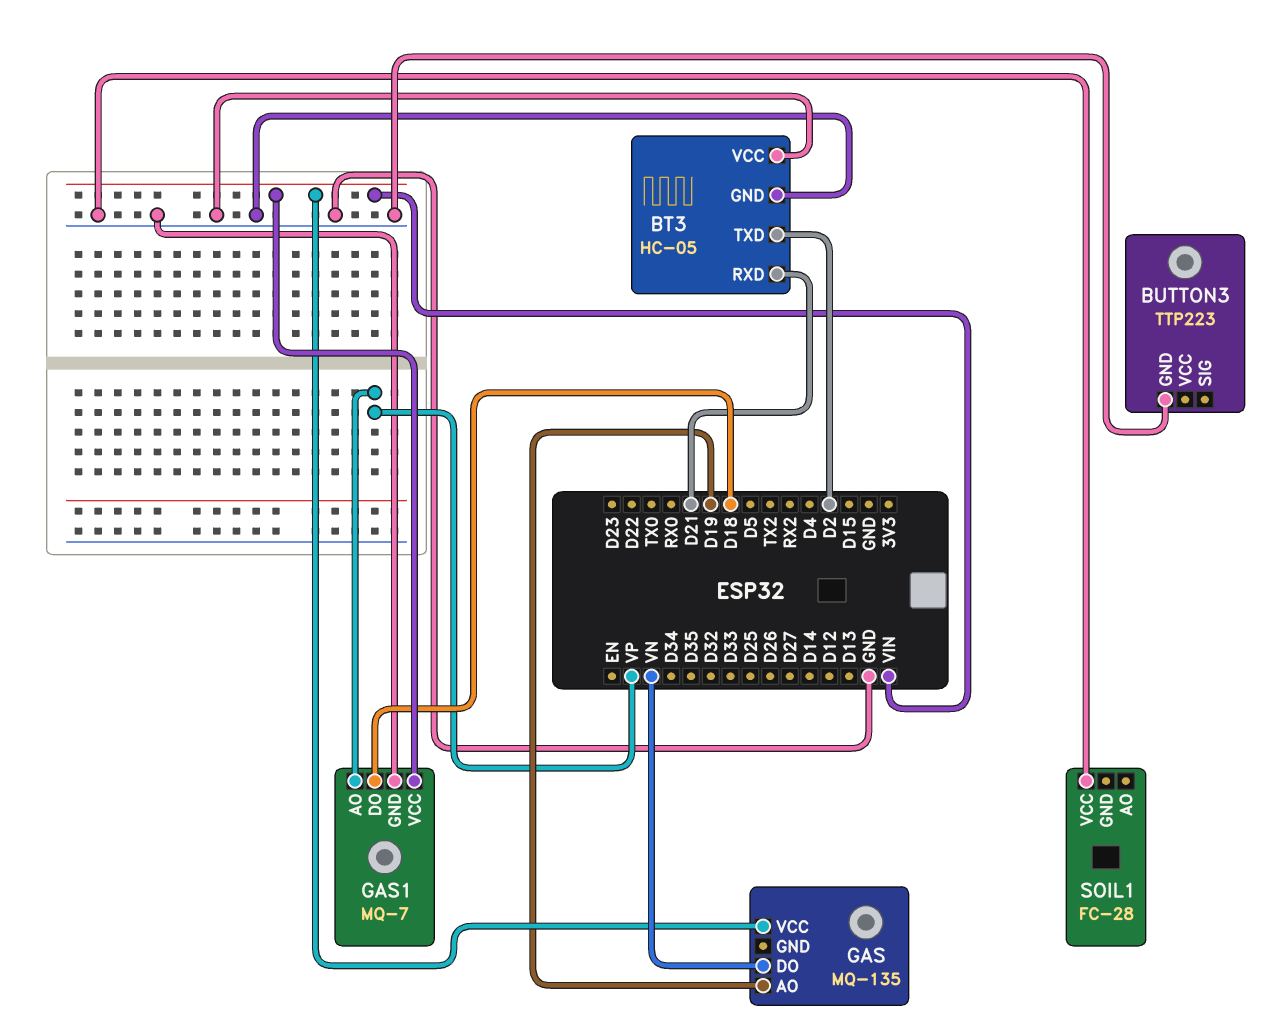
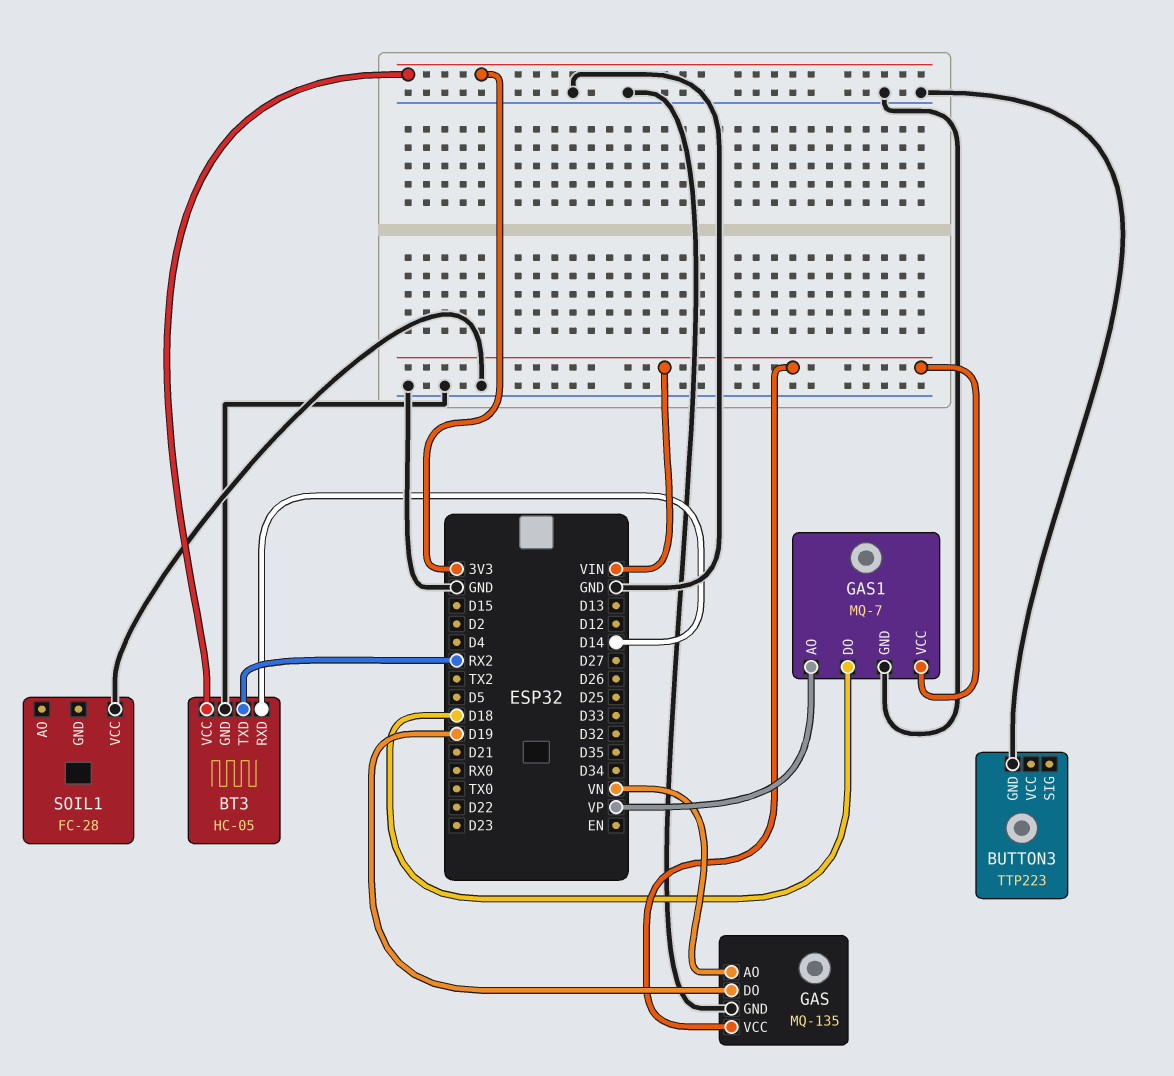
BT3 pin RXD: D21 -> D14
BT3 pin TXD: D2 -> RX2
BT3 pin VCC: GND -> 3V3
GAS pin AO: D19 -> VN
GAS pin DO: VN -> D19
GAS pin GND: none -> GND

